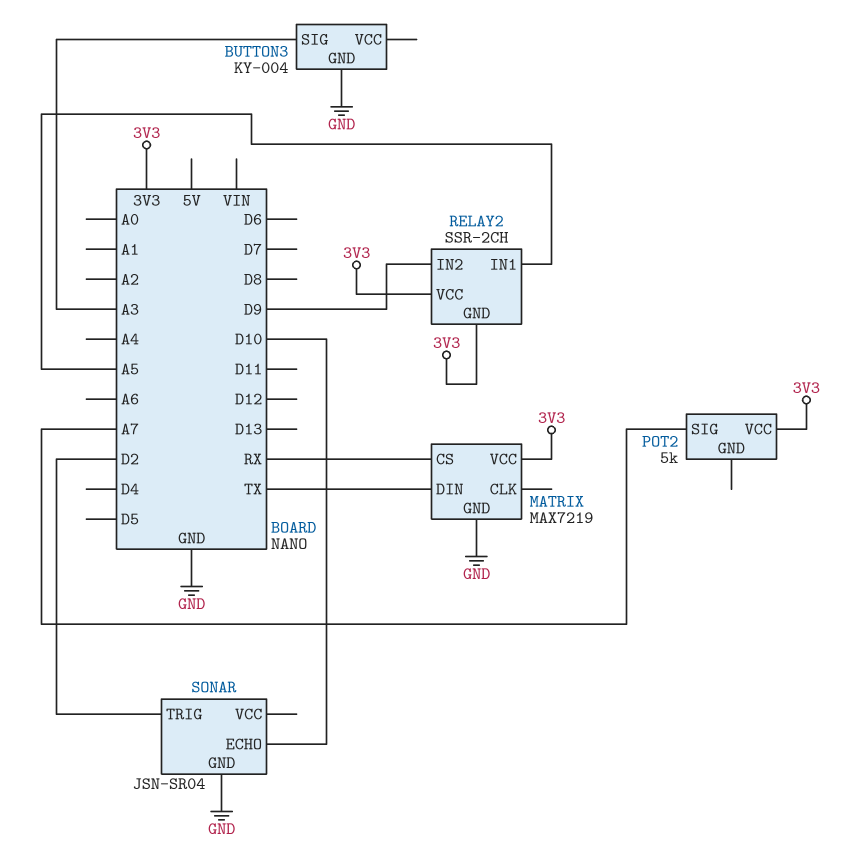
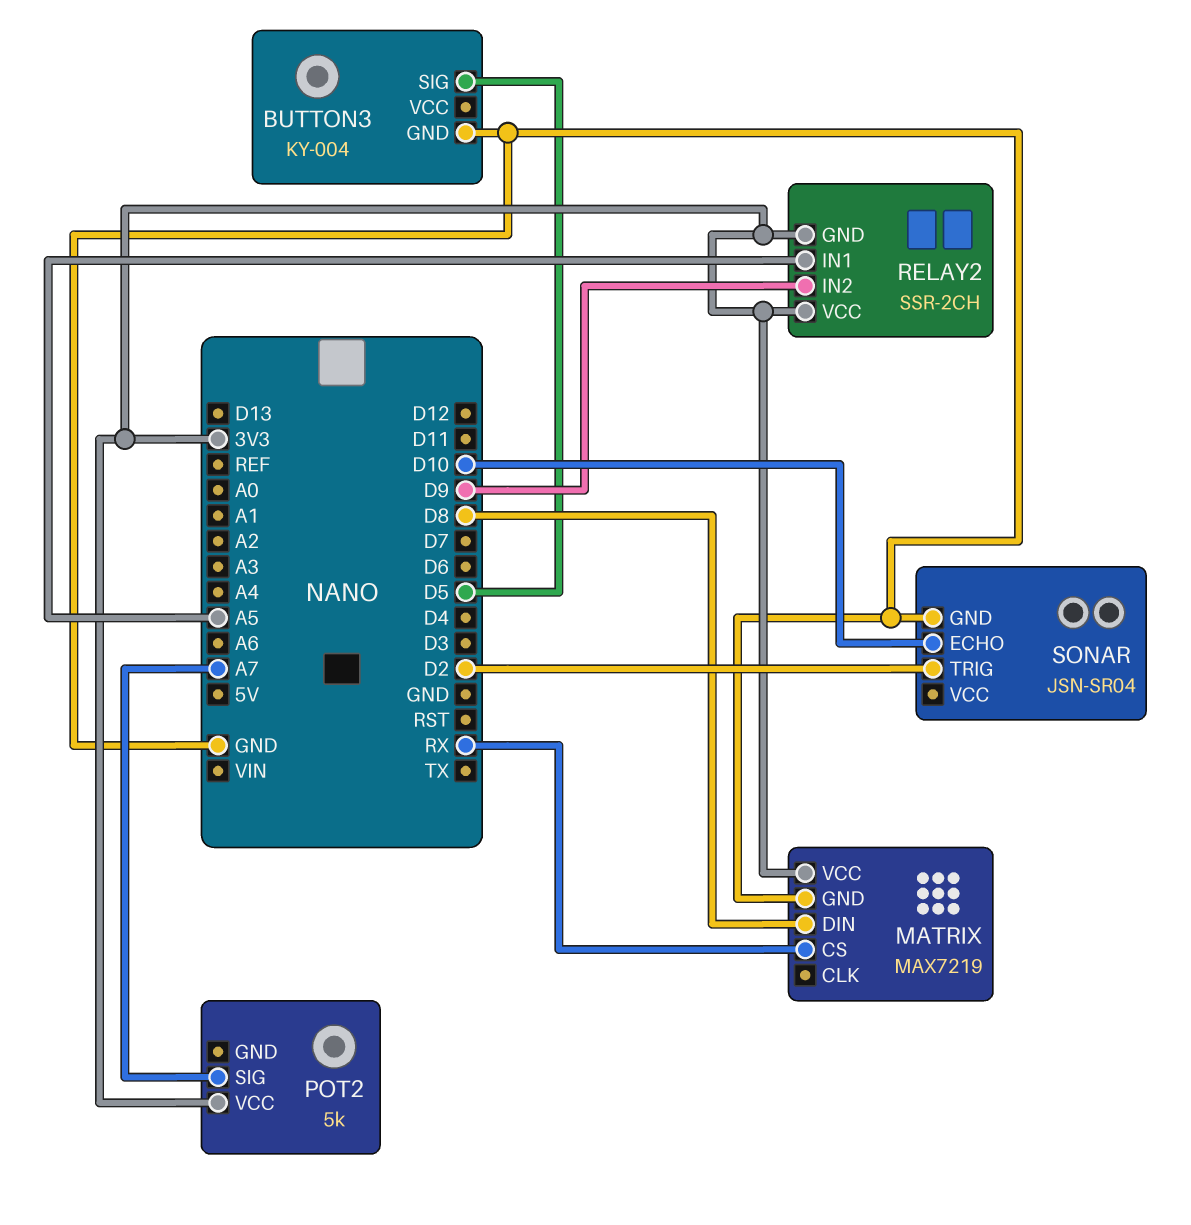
BUTTON3 pin SIG: A3 -> D5
MATRIX pin DIN: TX -> D8

